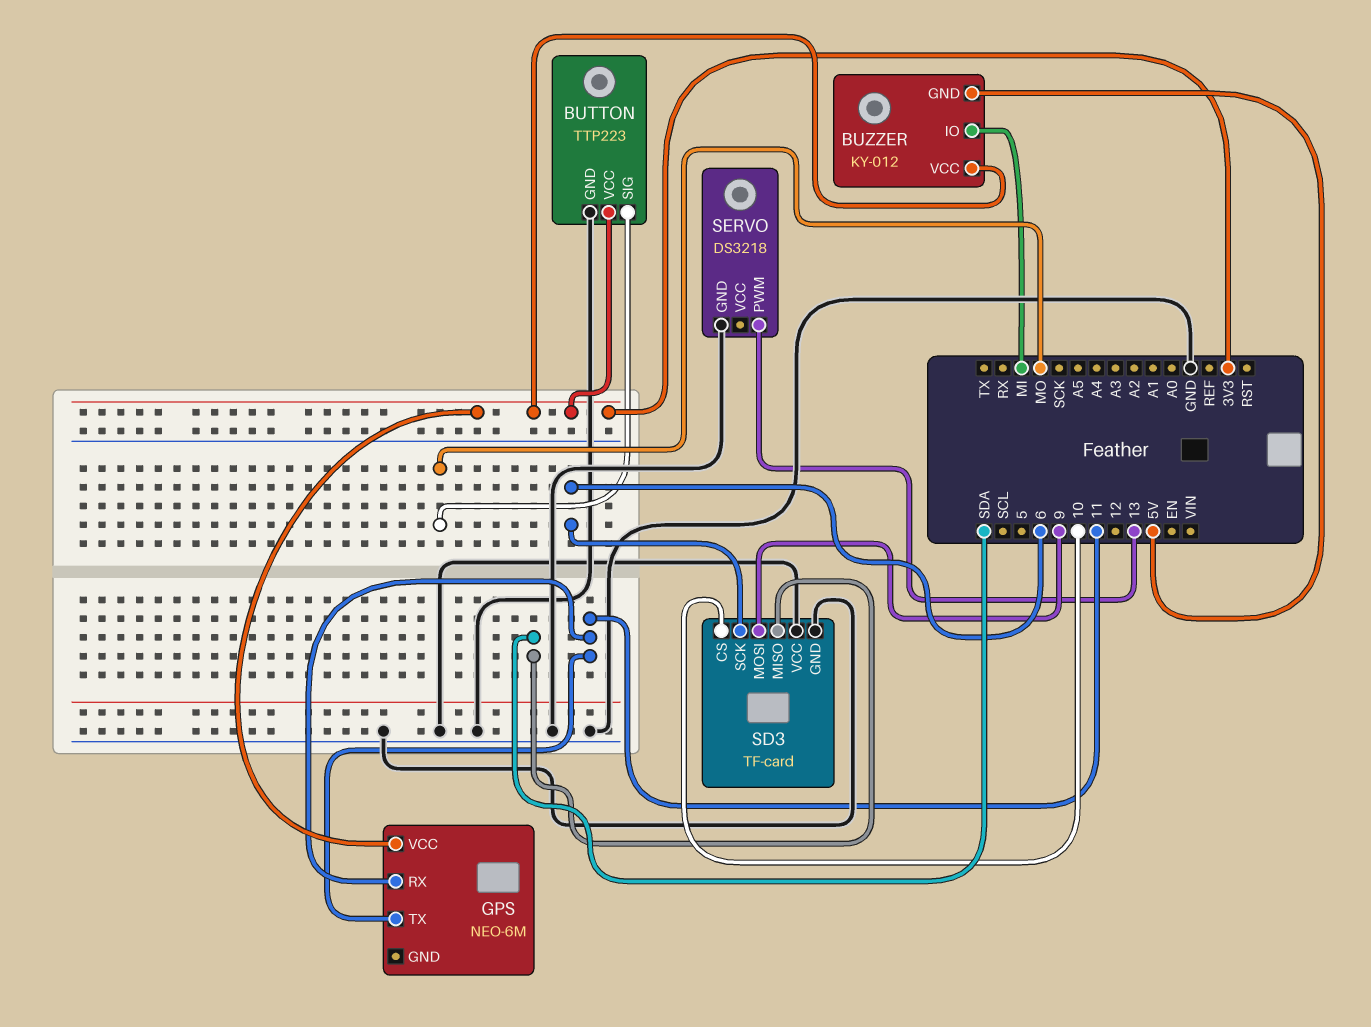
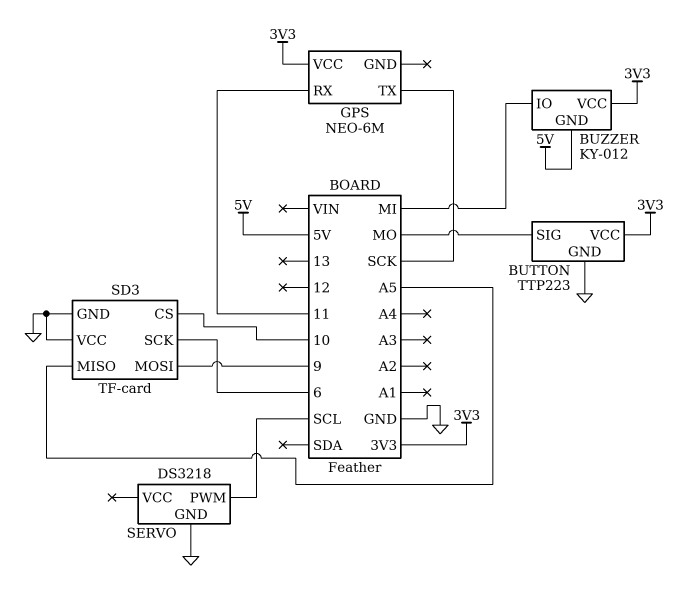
GPS pin TX: 11 -> SCK
SD3 pin MISO: SDA -> A5
SERVO pin PWM: 13 -> SCL

